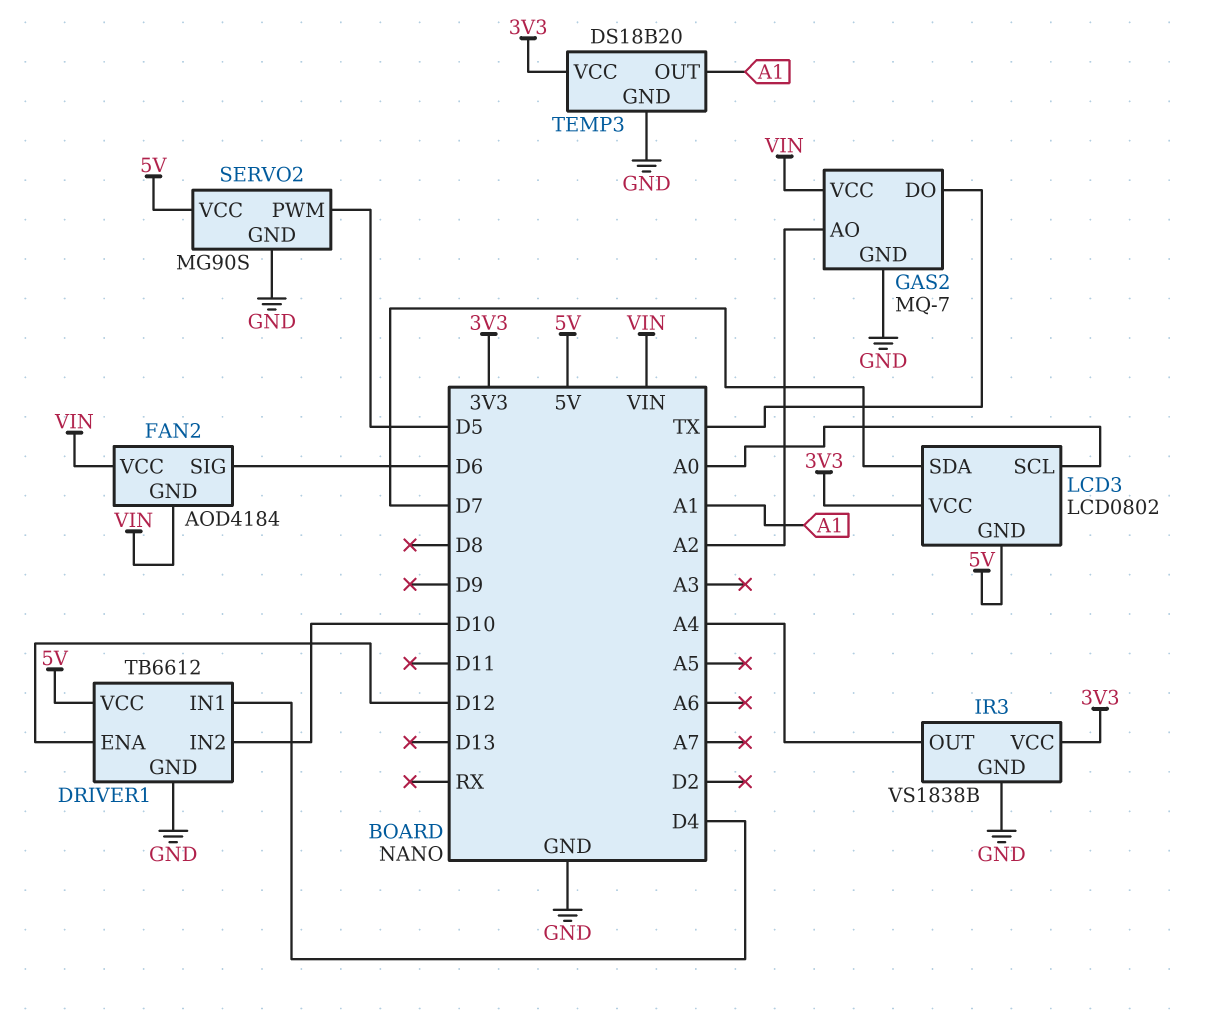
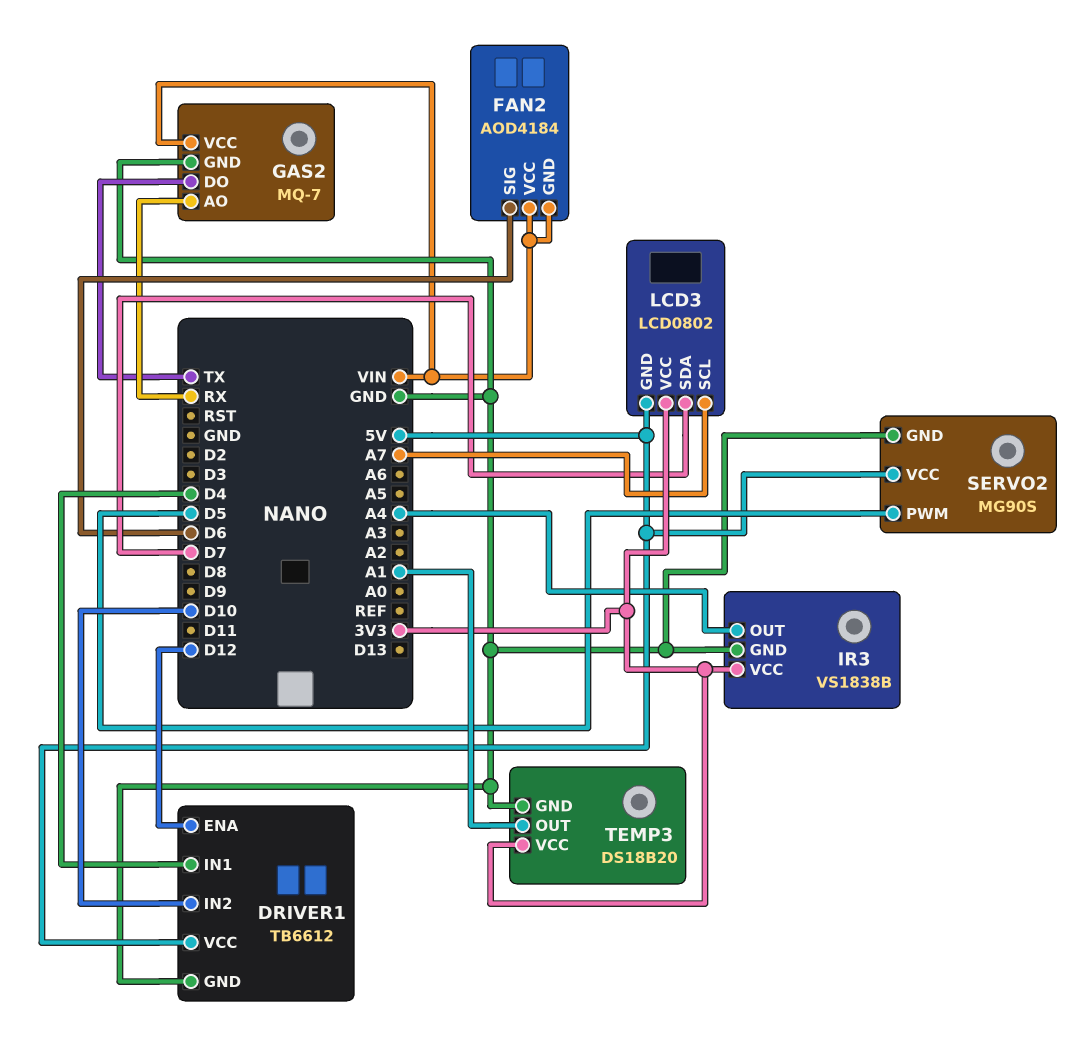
GAS2 pin AO: A2 -> RX
LCD3 pin SCL: A0 -> A7

